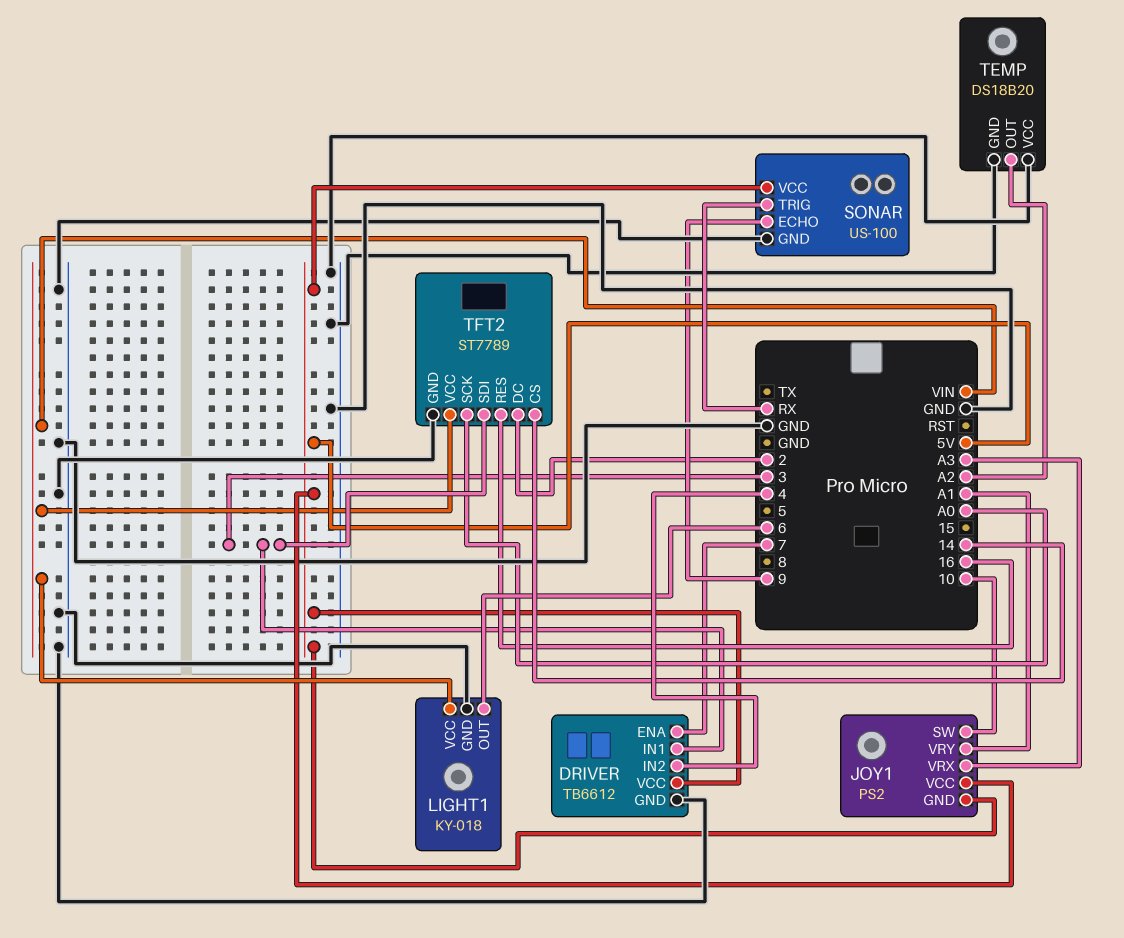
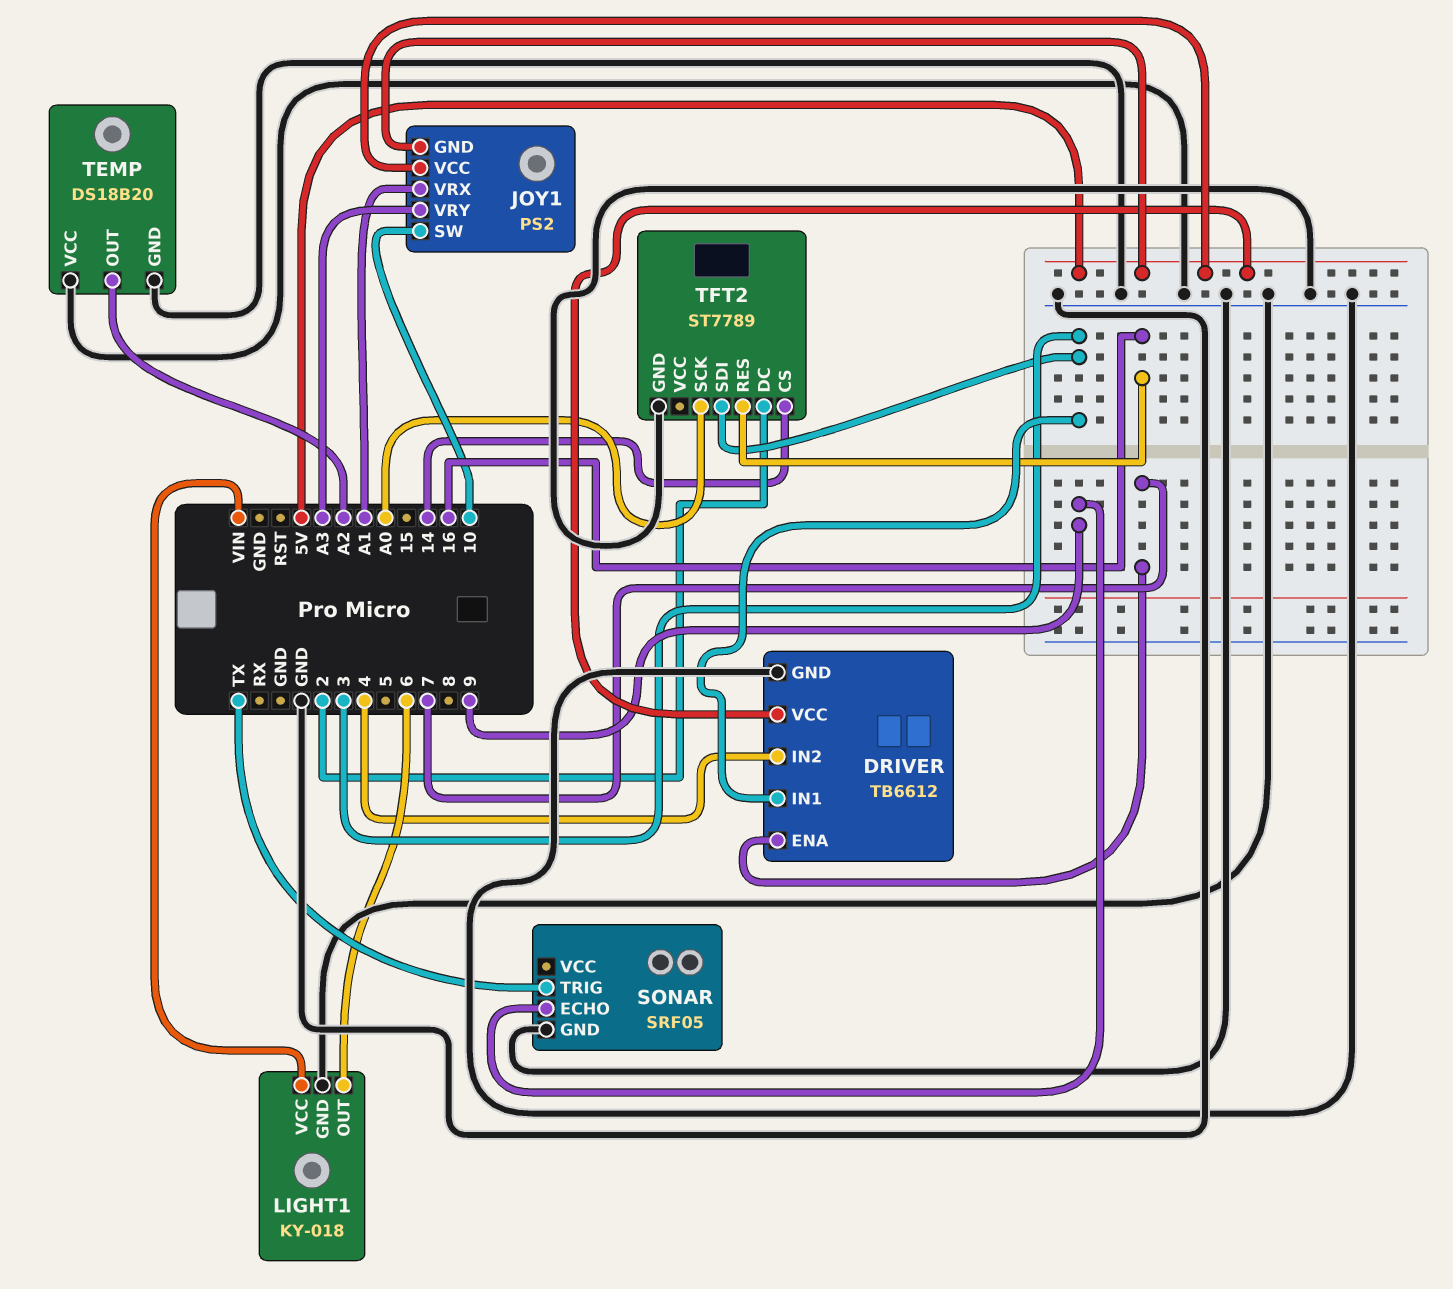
JOY1 pin VRX: A3 -> A1
JOY1 pin VRY: A1 -> A3
SONAR: US-100 -> SRF05
SONAR pin TRIG: RX -> TX
SONAR pin VCC: 5V -> none
TFT2 pin VCC: VIN -> none

